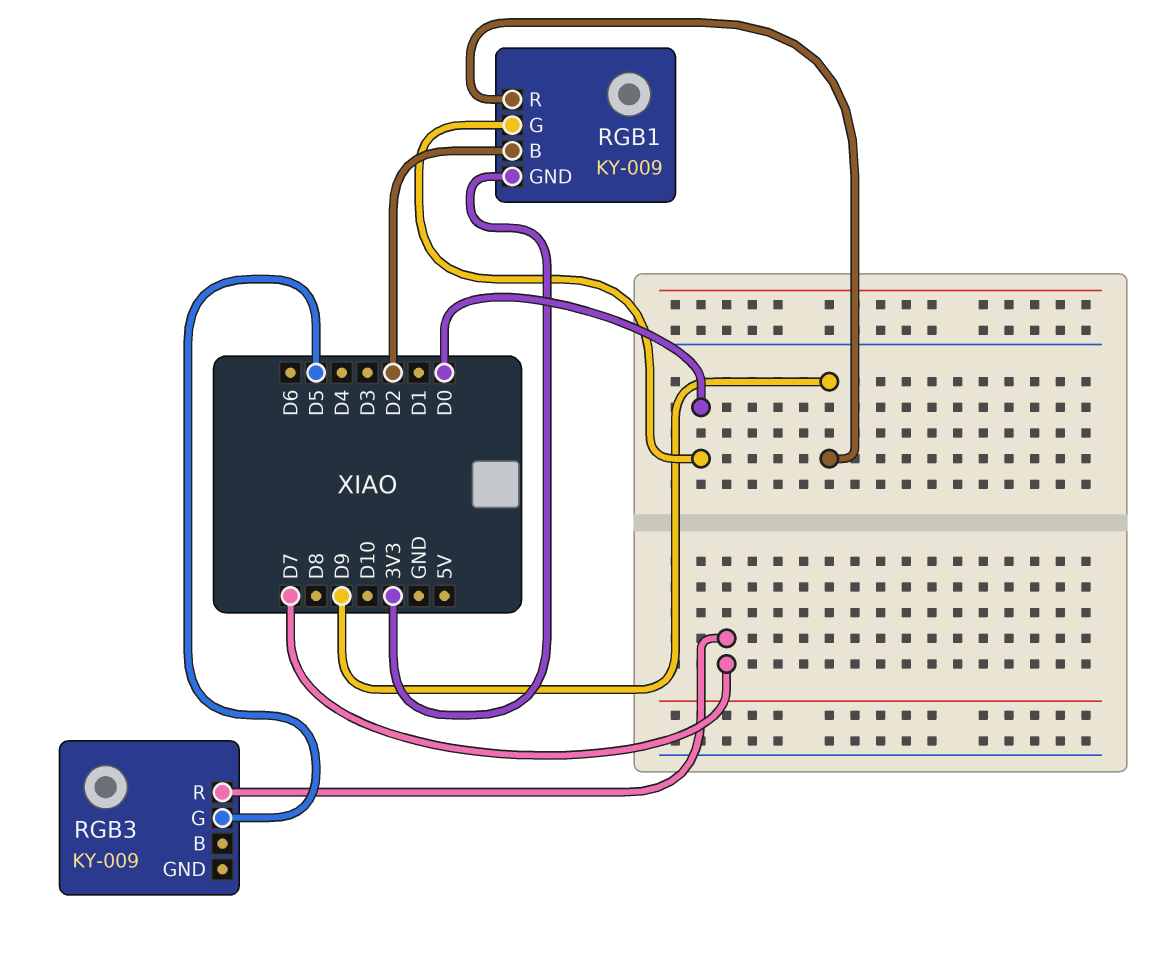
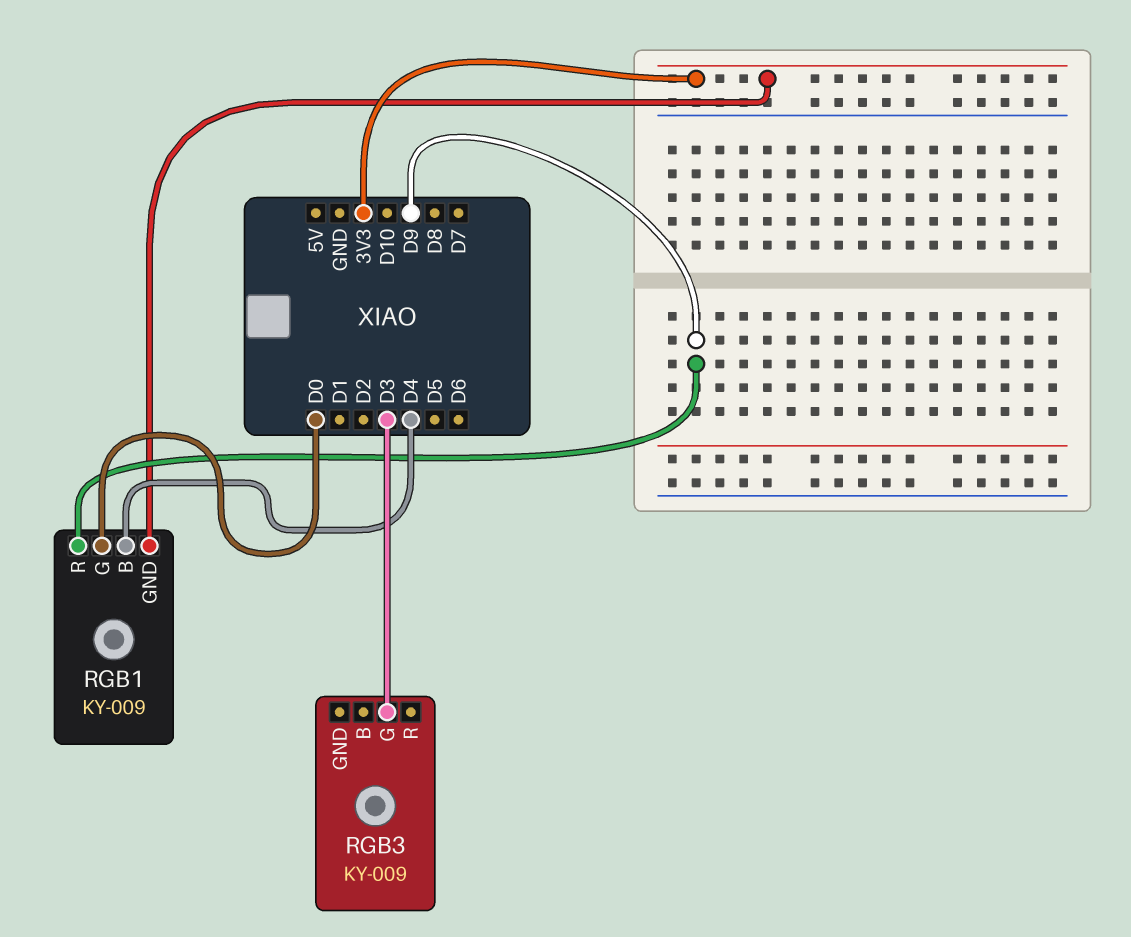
RGB1 pin B: D2 -> D4
RGB3 pin G: D5 -> D3
RGB3 pin R: D7 -> none

